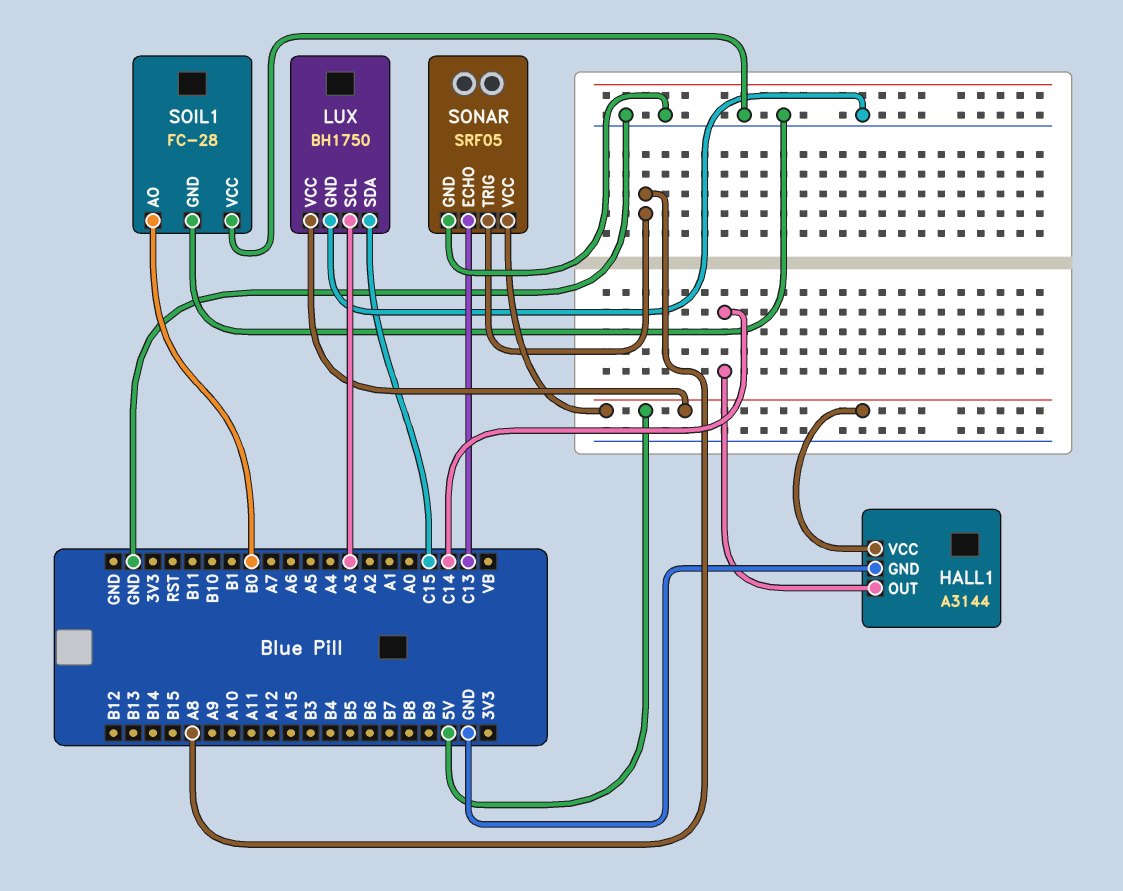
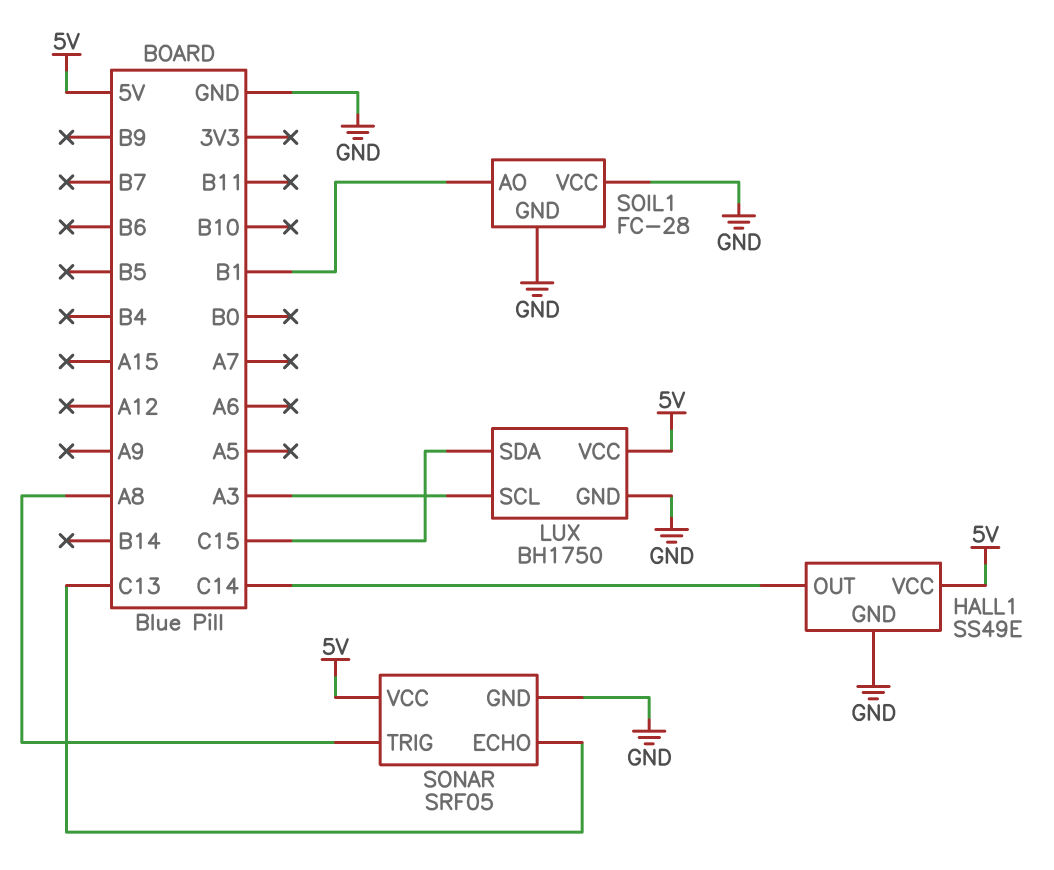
HALL1: A3144 -> SS49E
SOIL1 pin AO: B0 -> B1

